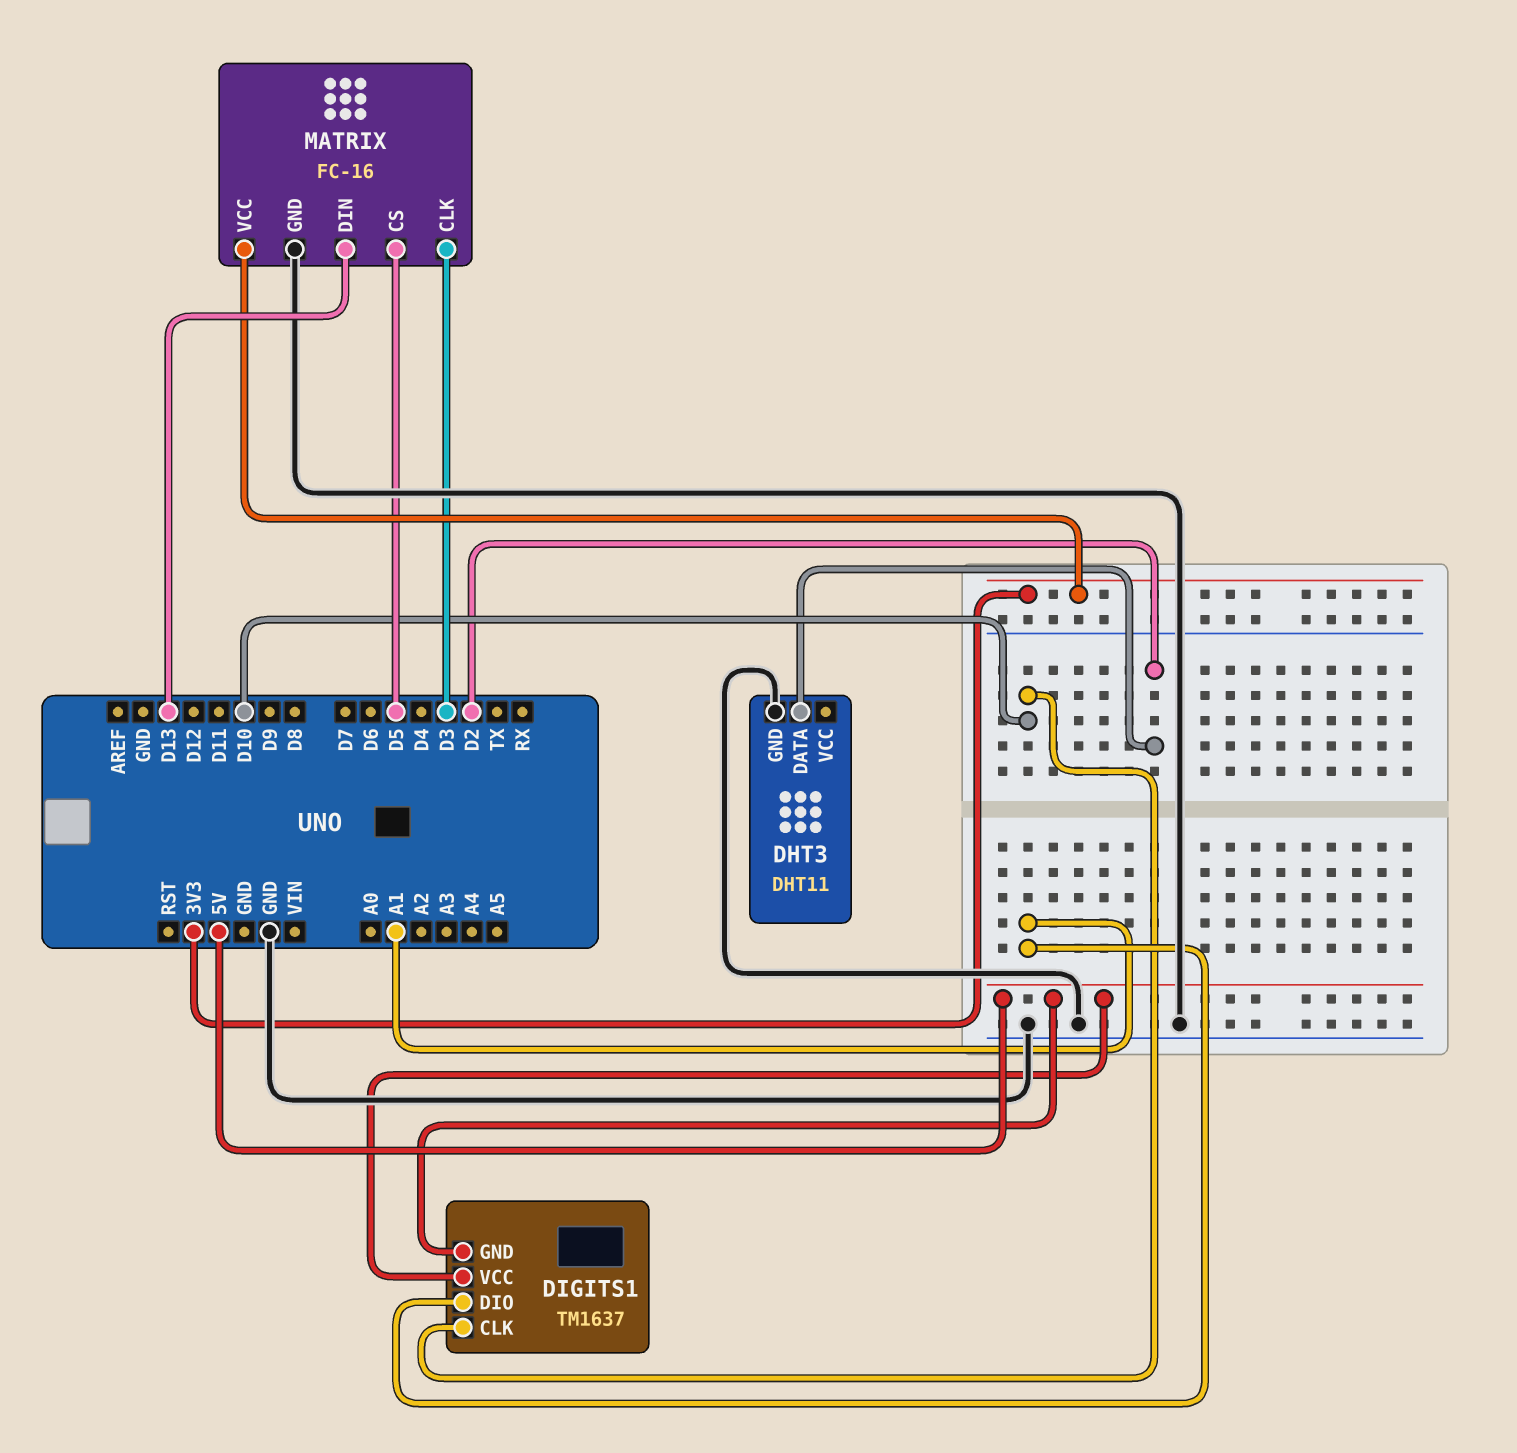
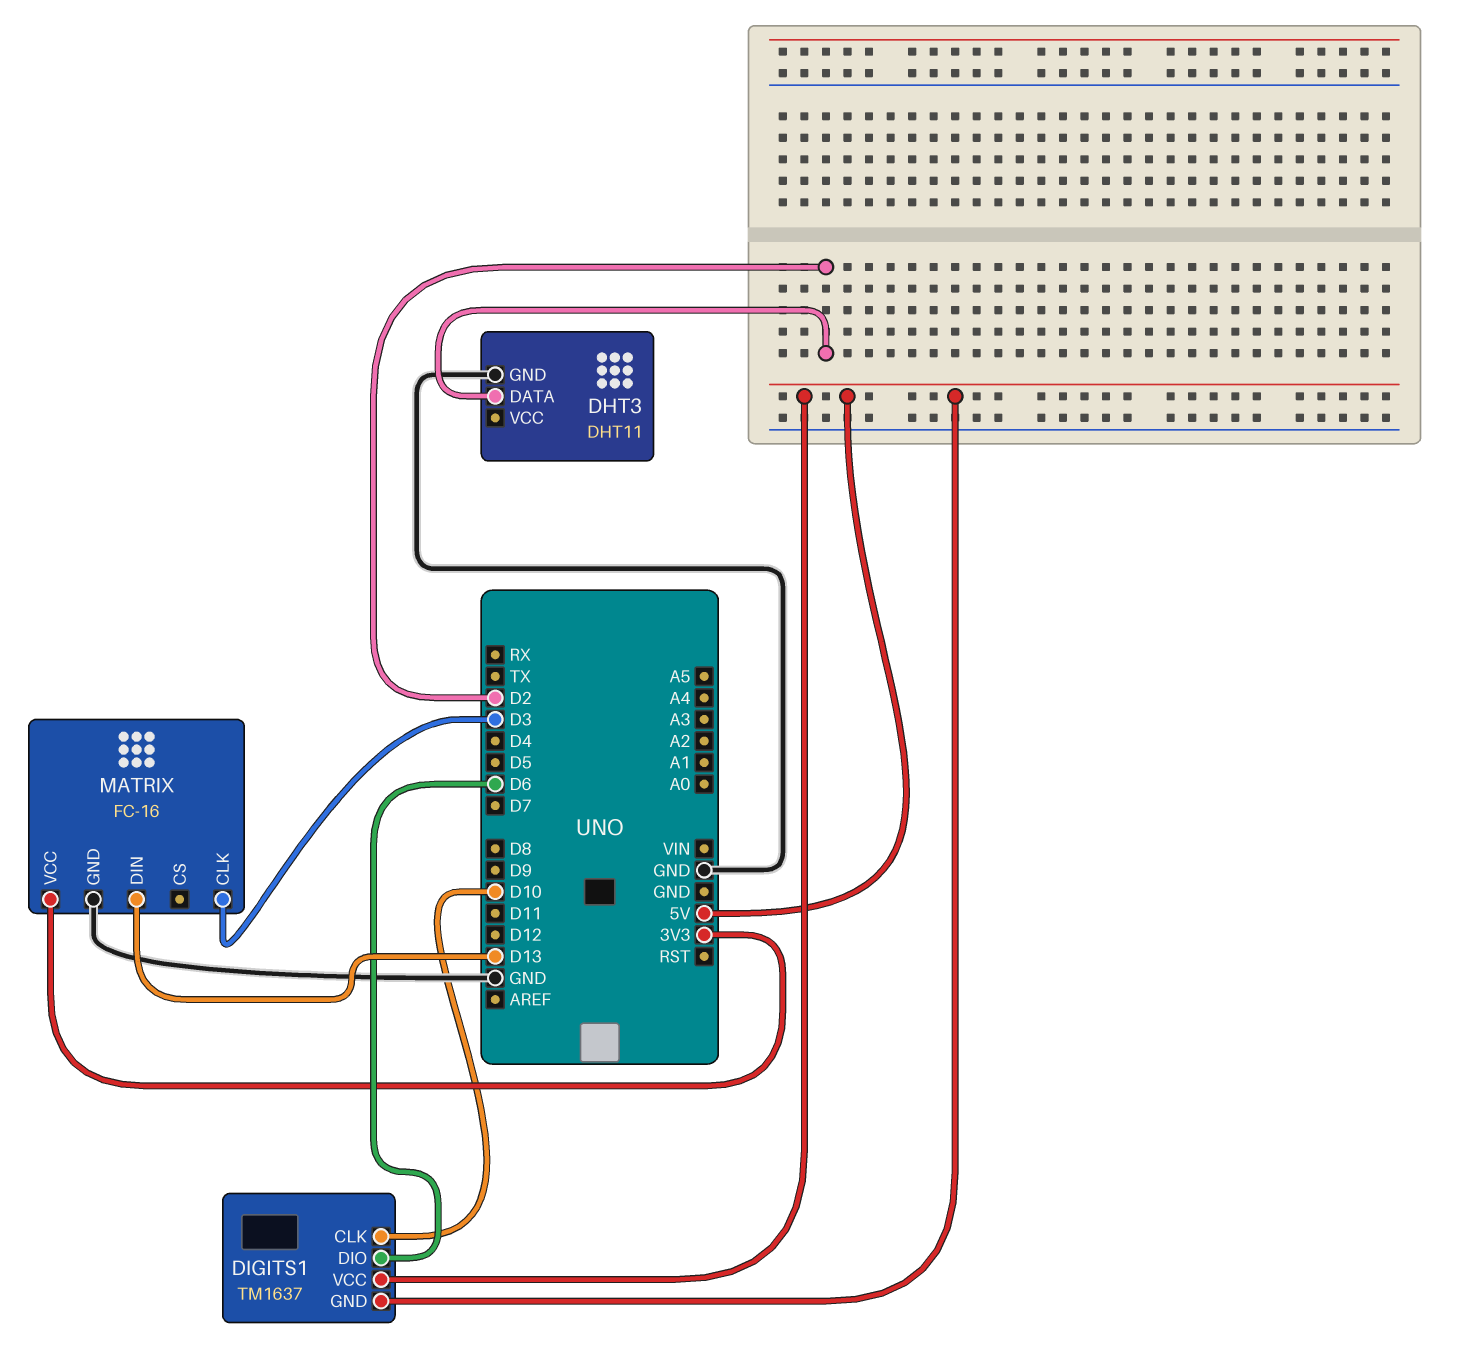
DIGITS1 pin DIO: A1 -> D6
MATRIX pin CS: D5 -> none

